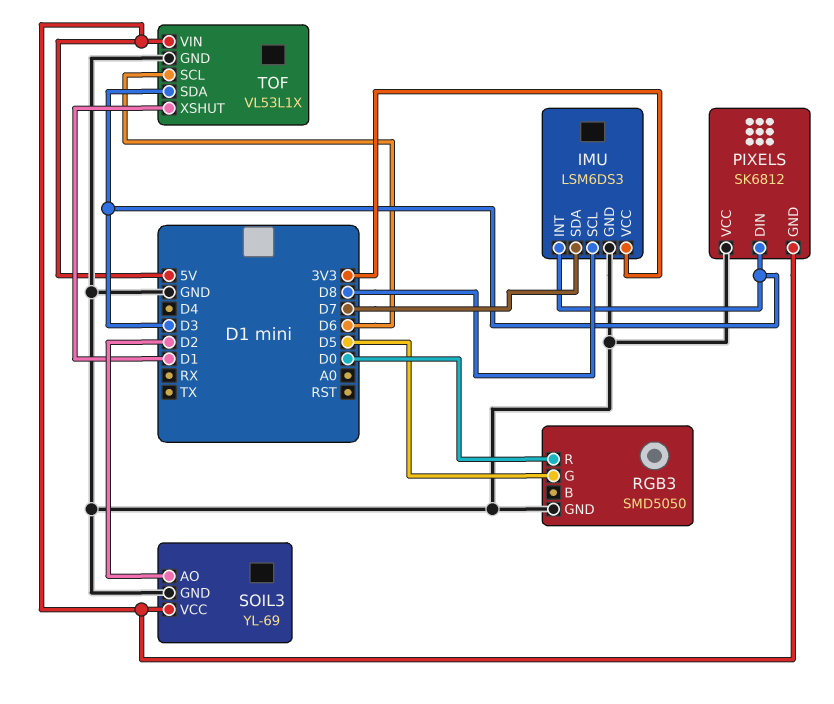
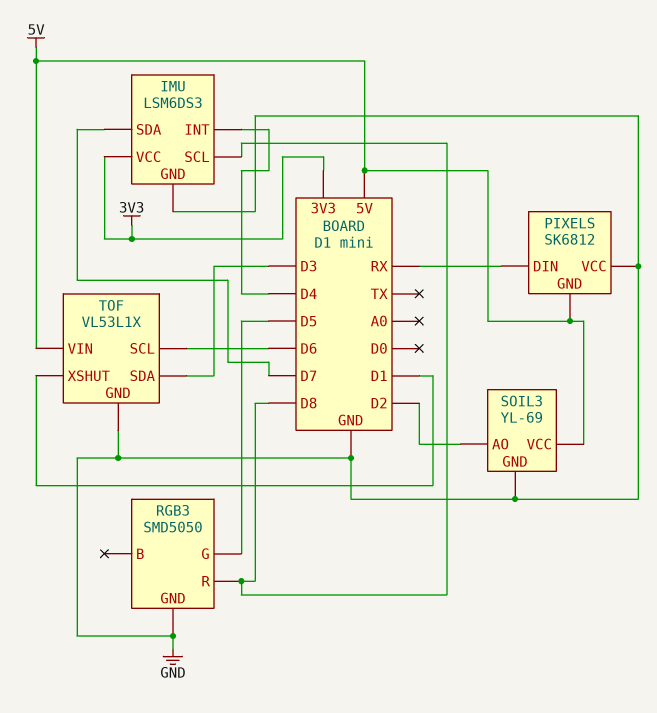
IMU pin INT: D3 -> D4
PIXELS pin DIN: D3 -> RX
RGB3 pin R: D0 -> D8

